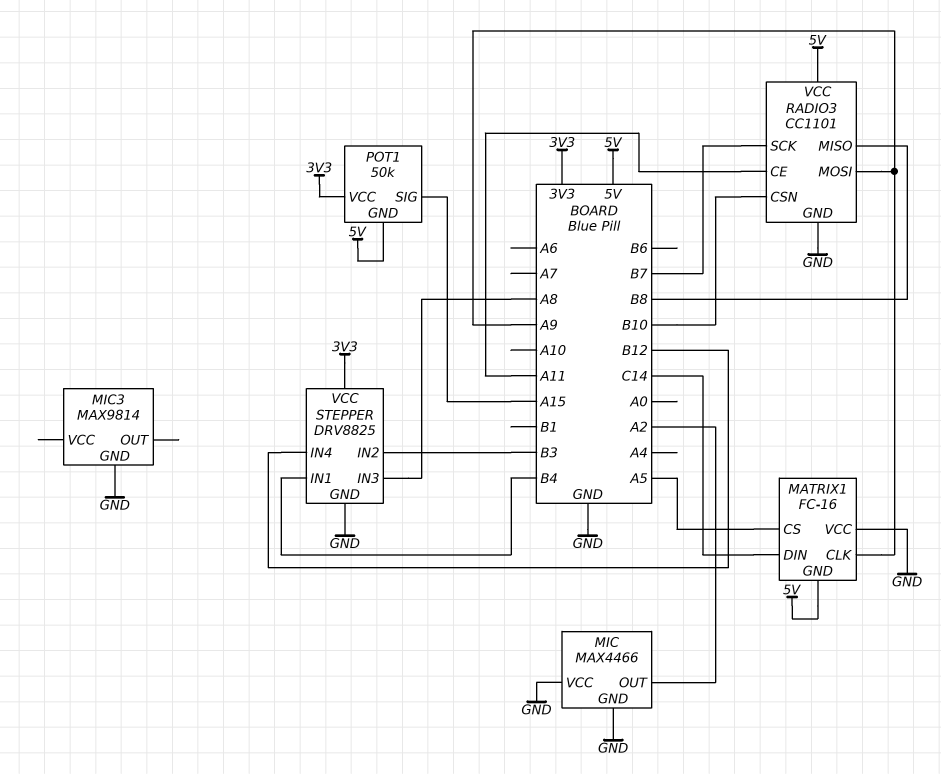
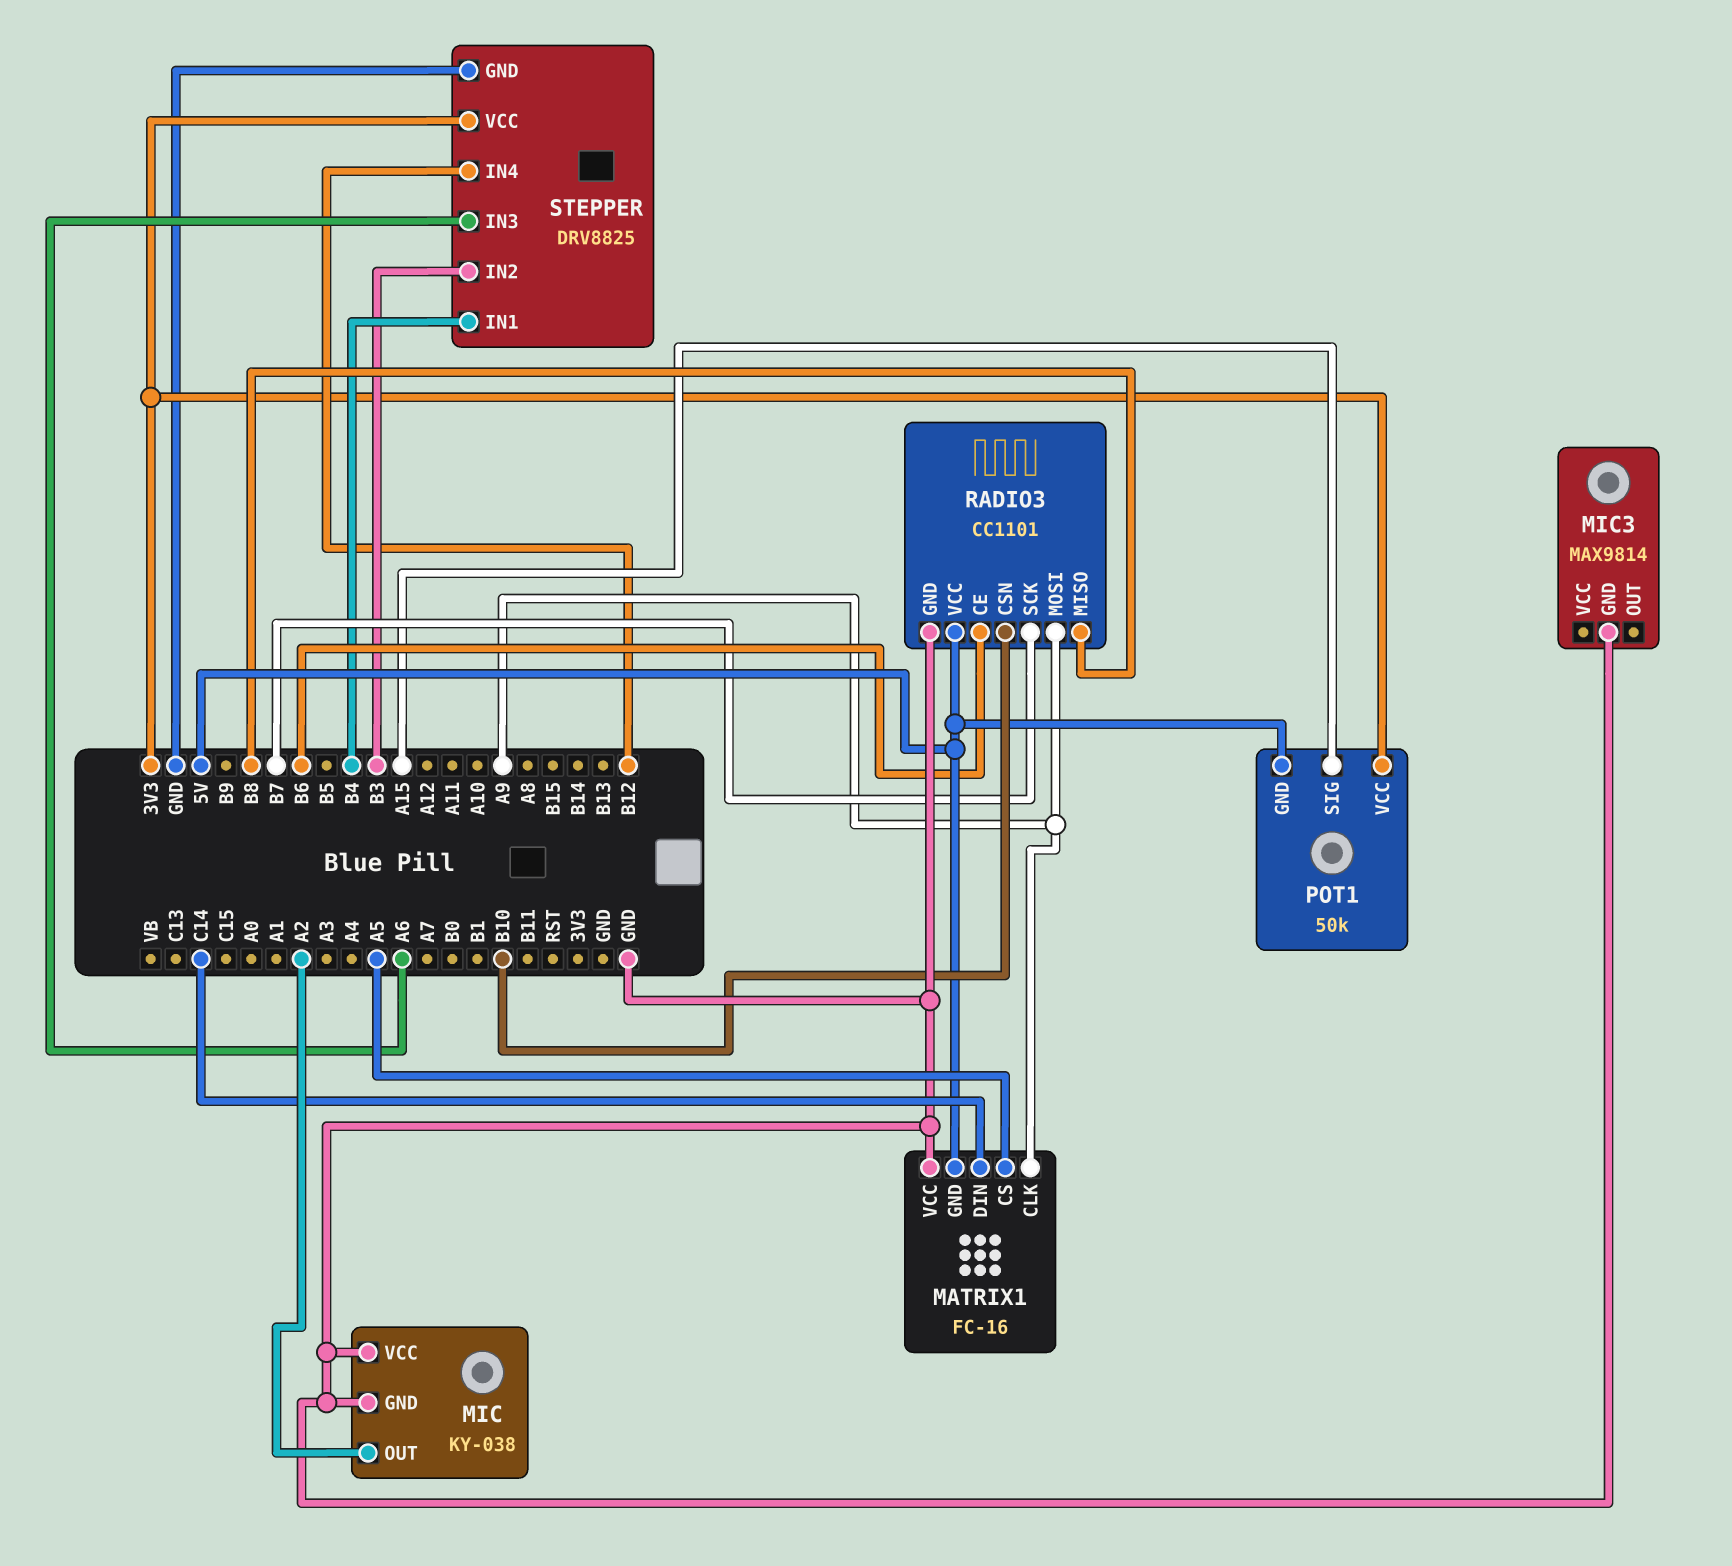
MIC: MAX4466 -> KY-038
RADIO3 pin CE: A11 -> B6
STEPPER pin IN3: A8 -> A6

